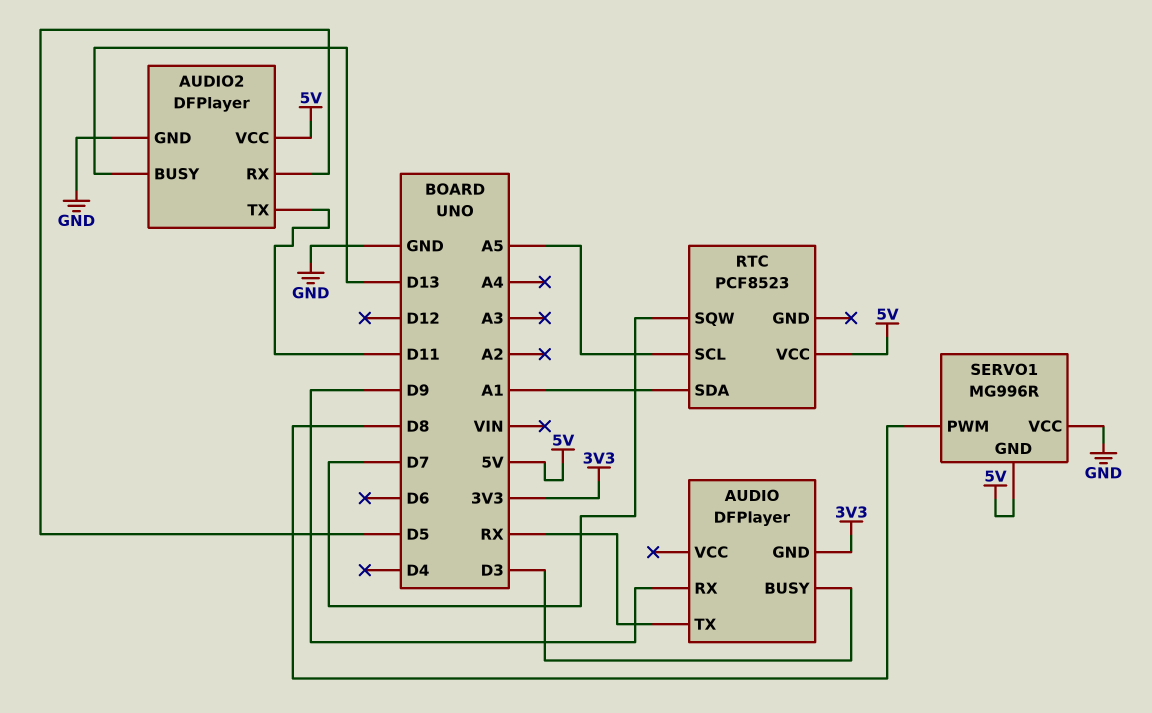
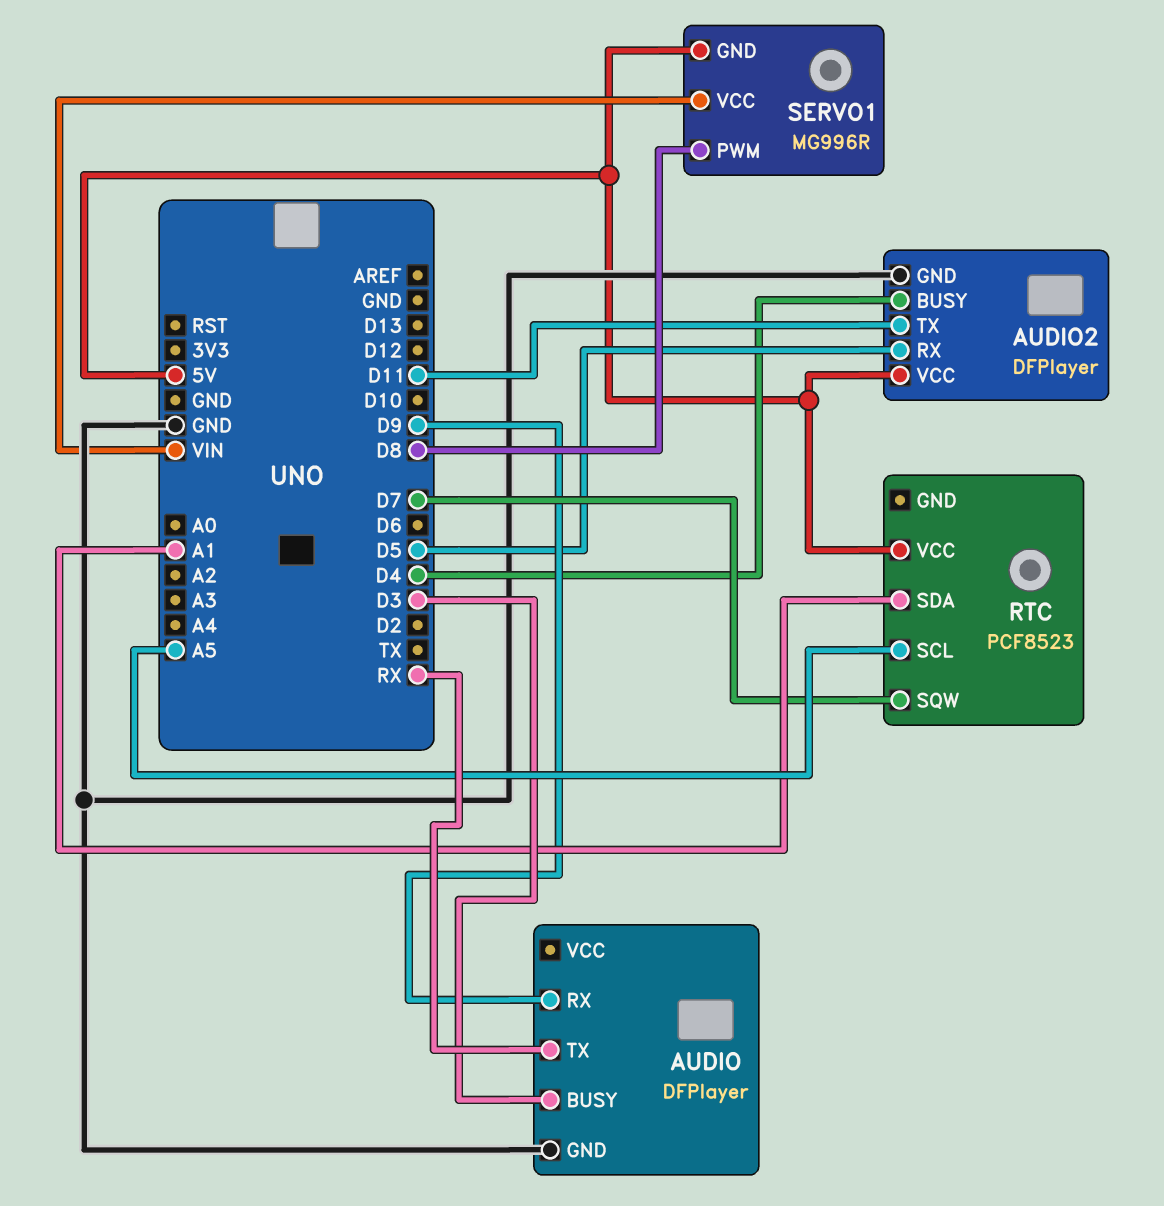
AUDIO pin GND: 3V3 -> GND
AUDIO2 pin BUSY: D13 -> D4
SERVO1 pin VCC: GND -> VIN

